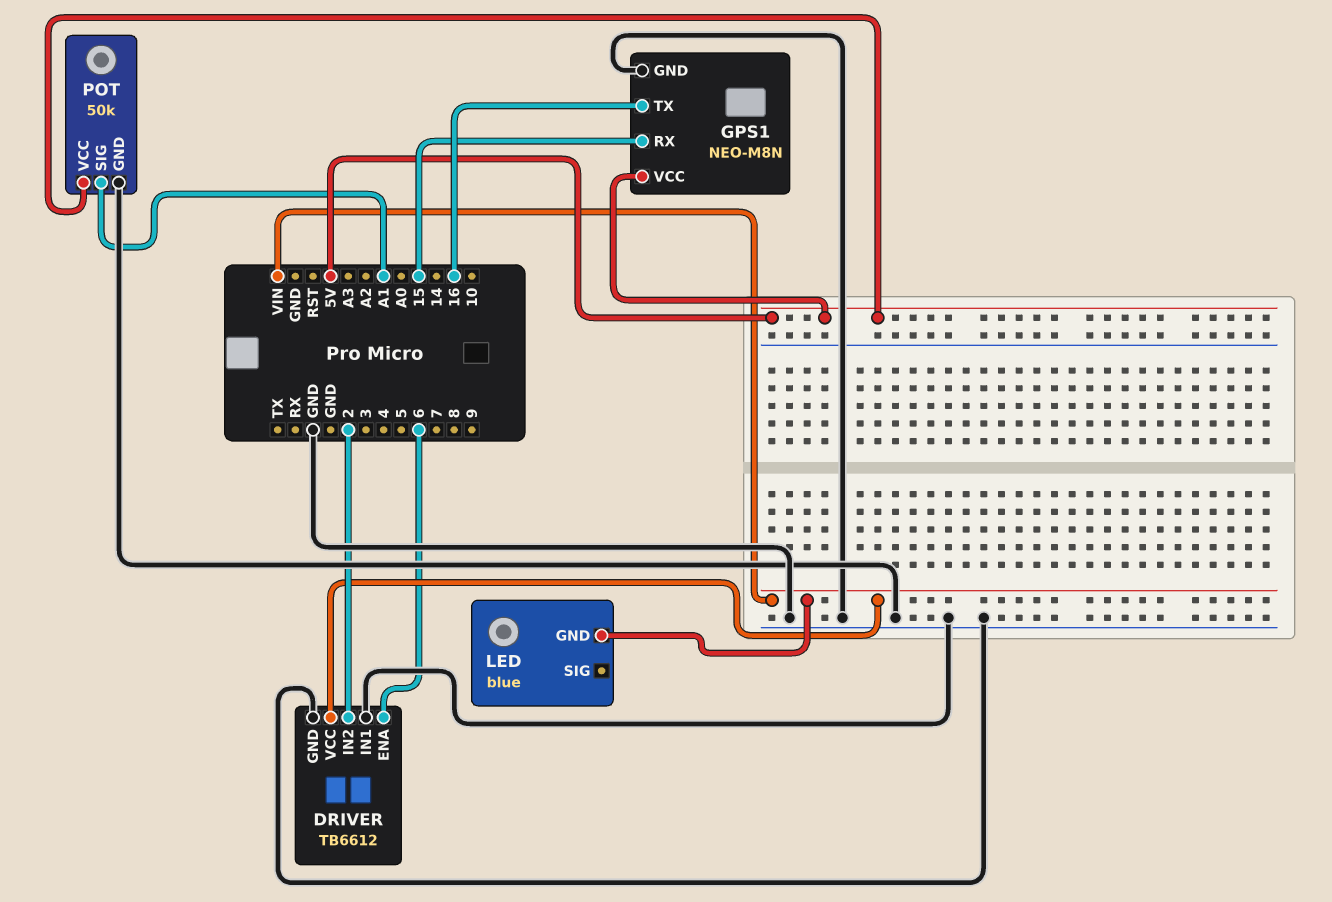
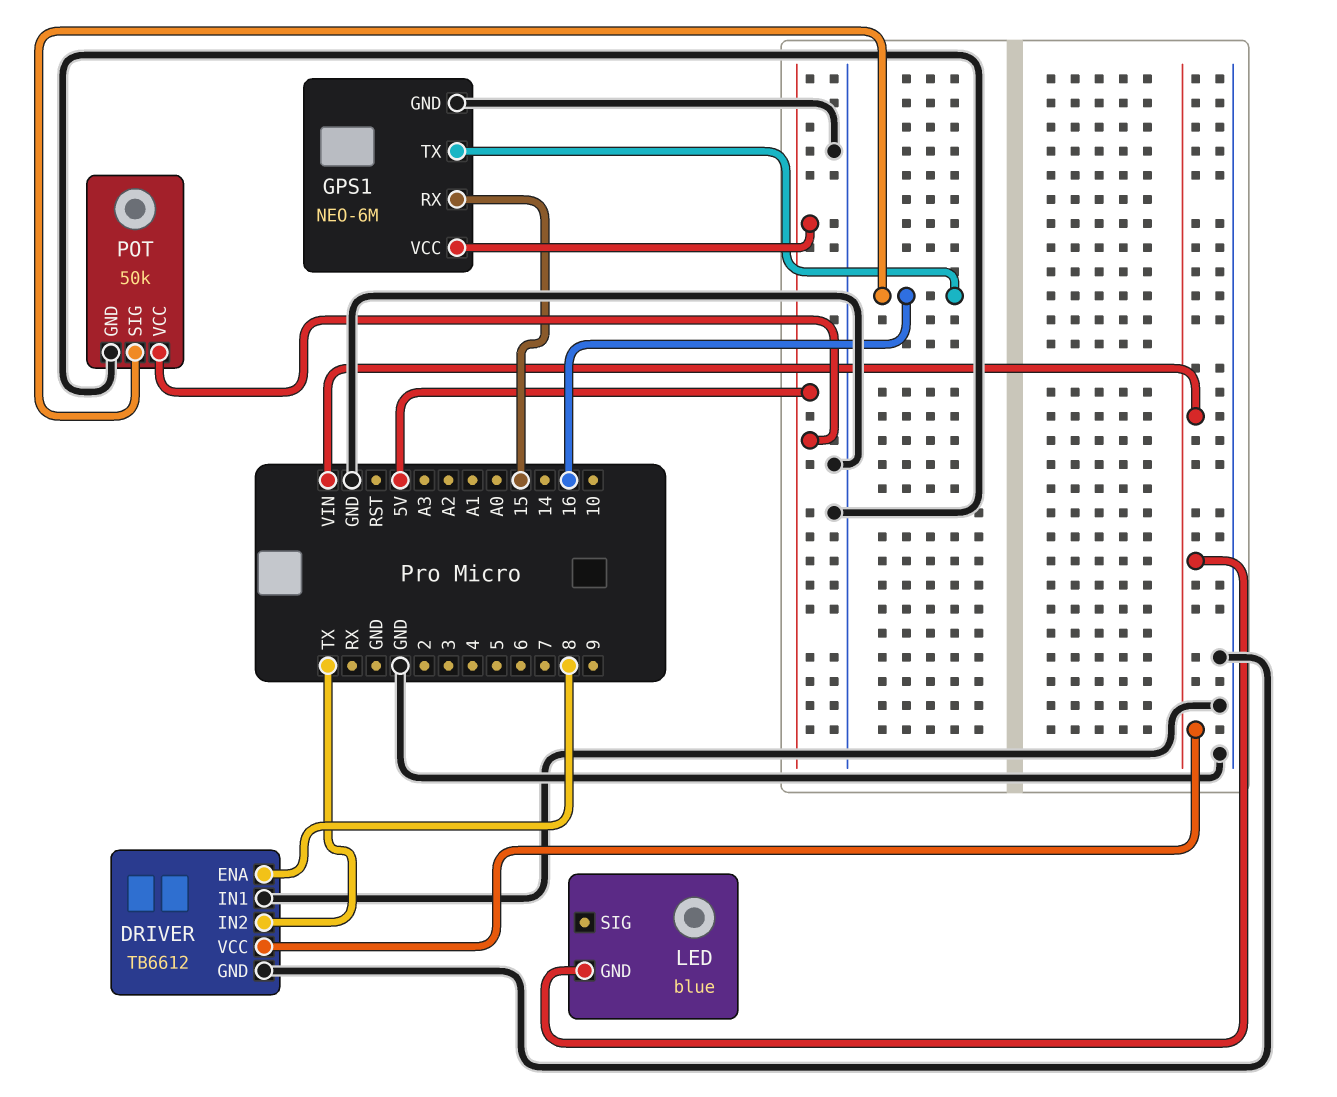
DRIVER pin ENA: 6 -> 8
DRIVER pin IN2: 2 -> TX
GPS1: NEO-M8N -> NEO-6M
POT pin SIG: A1 -> 16

